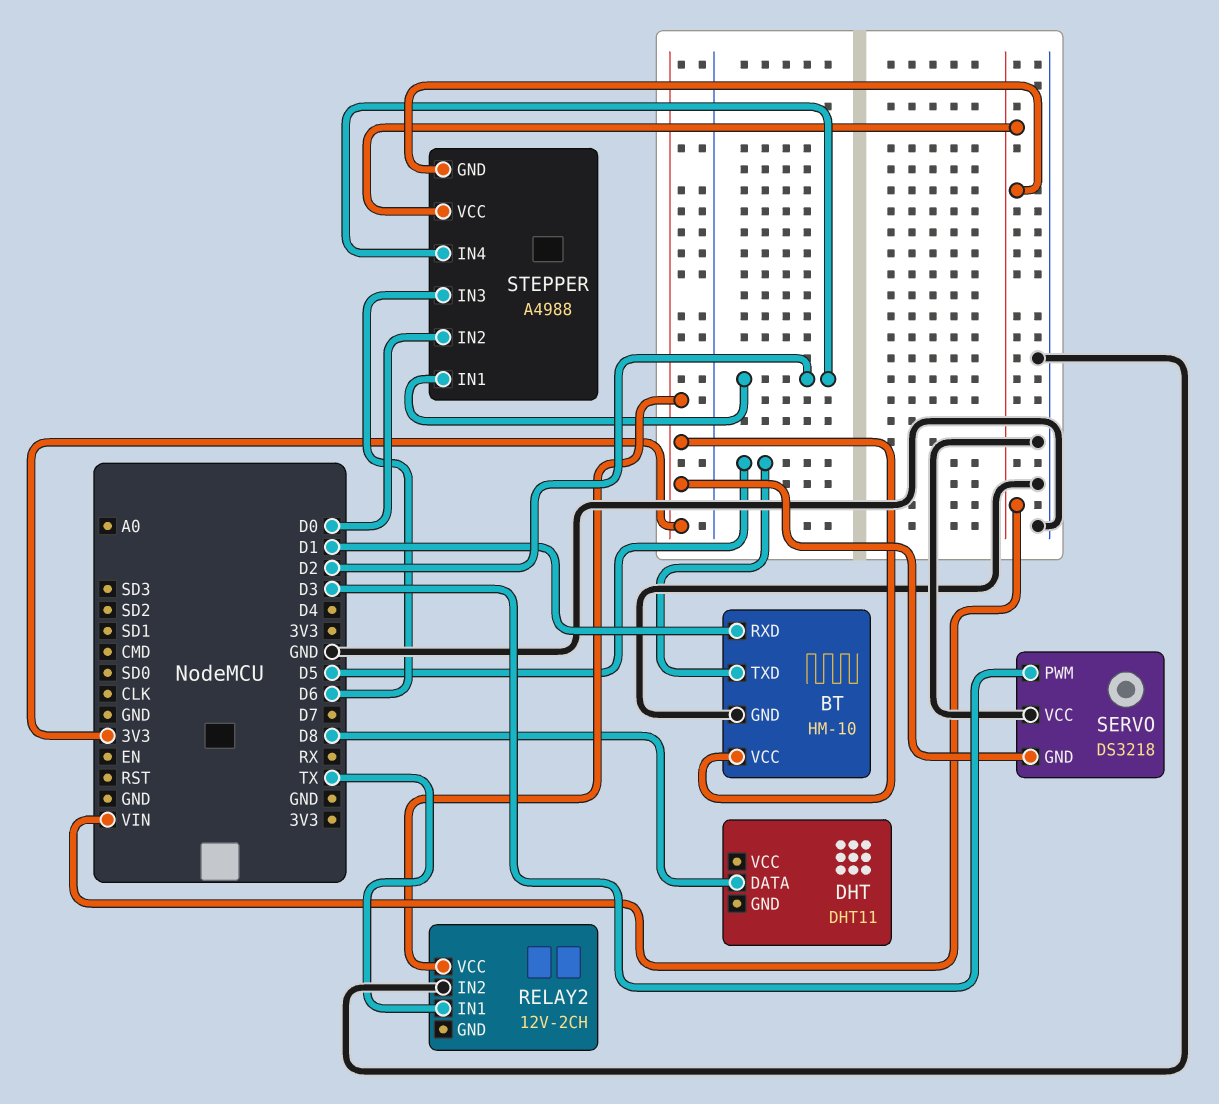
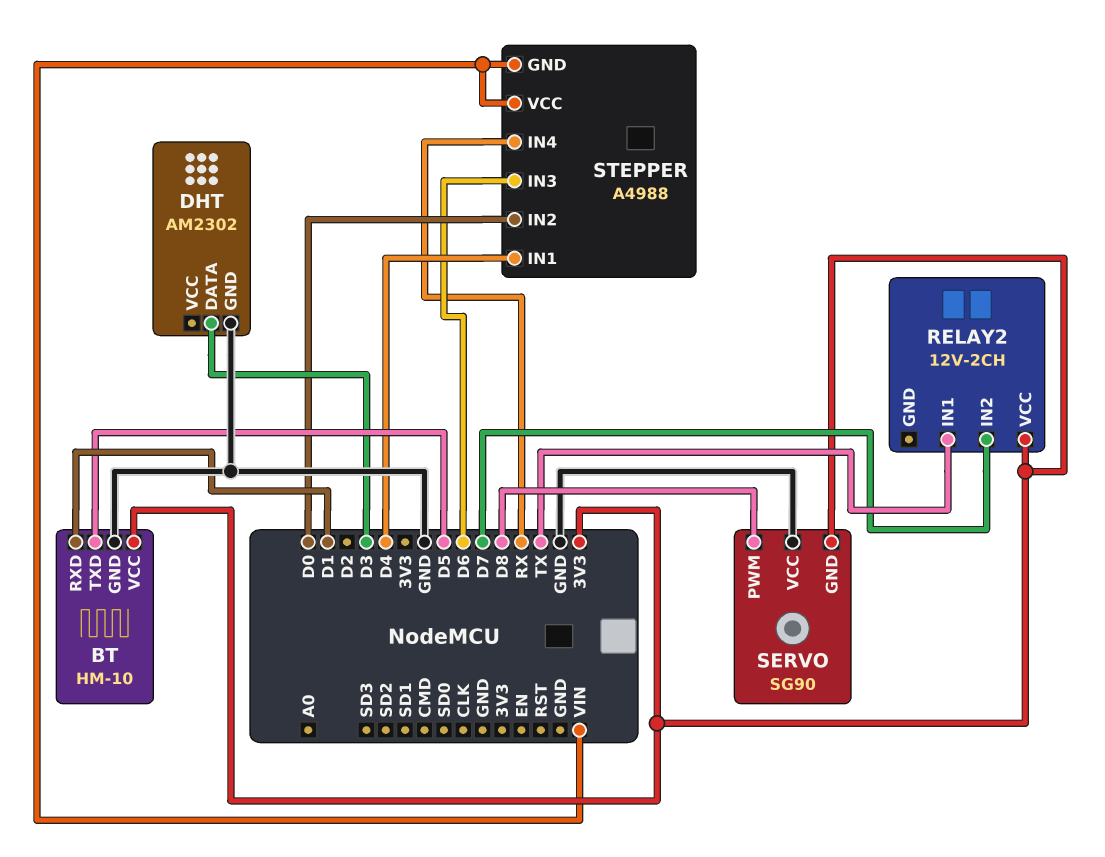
DHT: DHT11 -> AM2302
DHT pin DATA: D8 -> D3
DHT pin GND: none -> GND
RELAY2 pin IN2: GND -> D7
SERVO: DS3218 -> SG90
SERVO pin PWM: D3 -> D8
STEPPER pin IN1: D2 -> D4
STEPPER pin IN4: D2 -> RX

